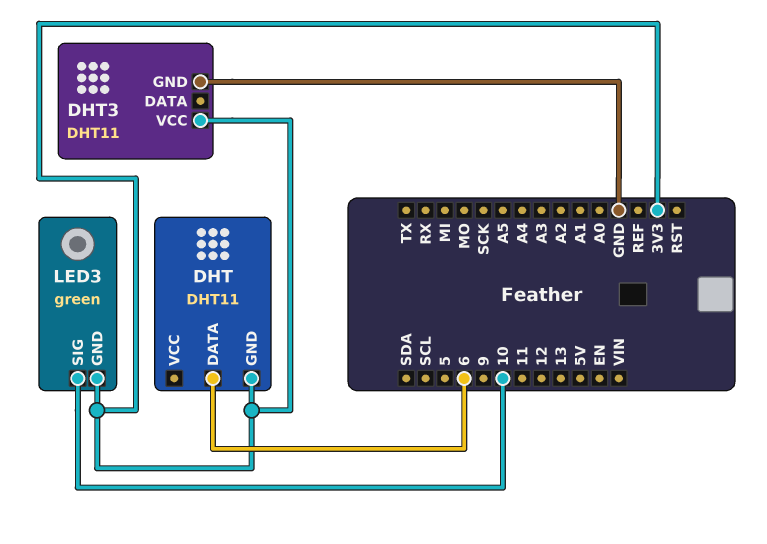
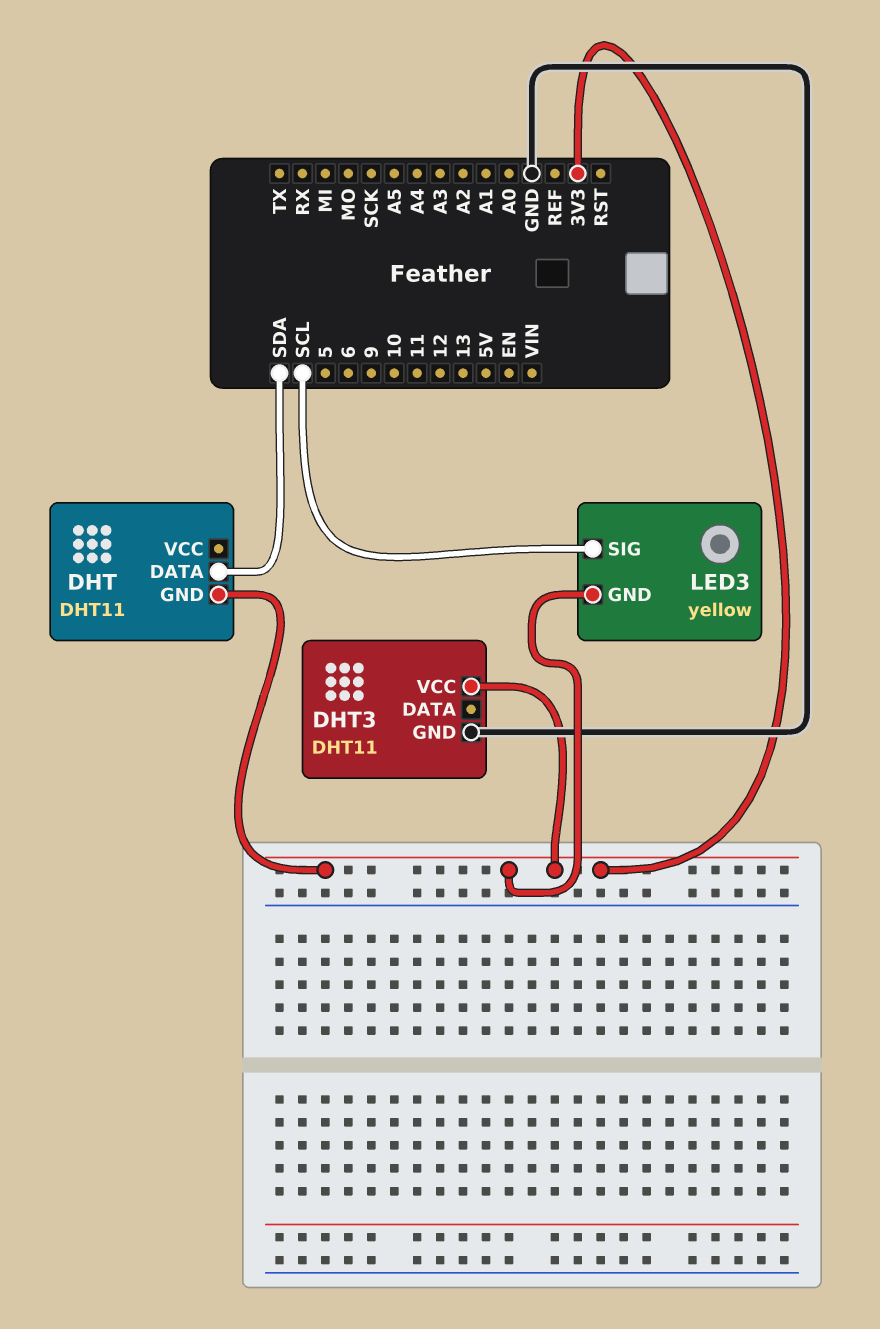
DHT pin DATA: 6 -> SDA
LED3: green -> yellow
LED3 pin SIG: 10 -> SCL

